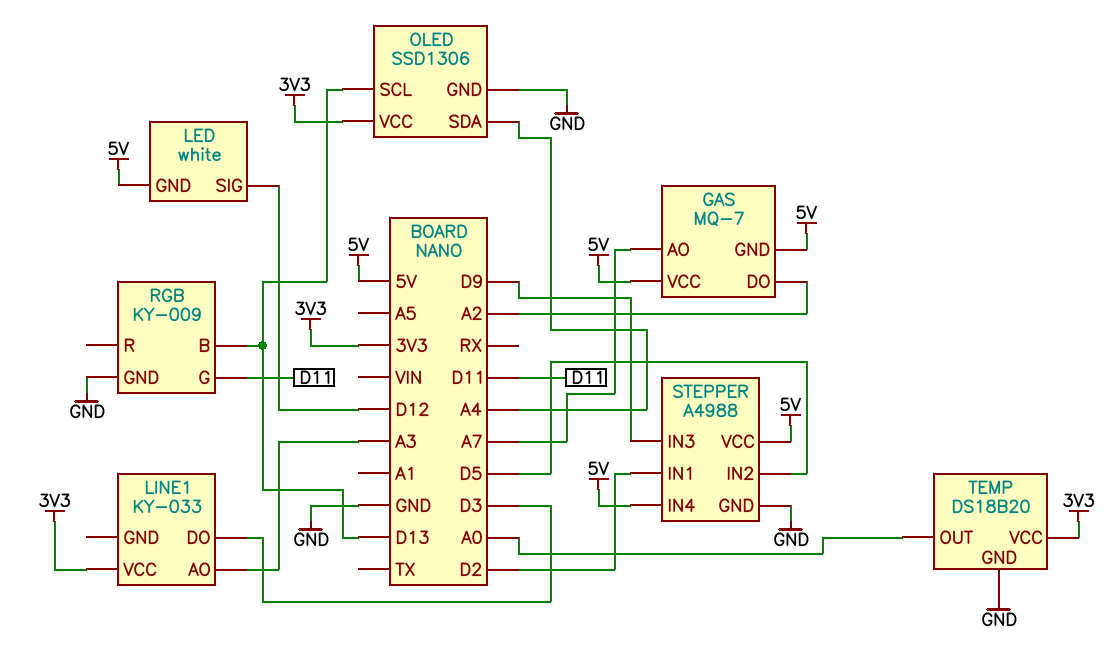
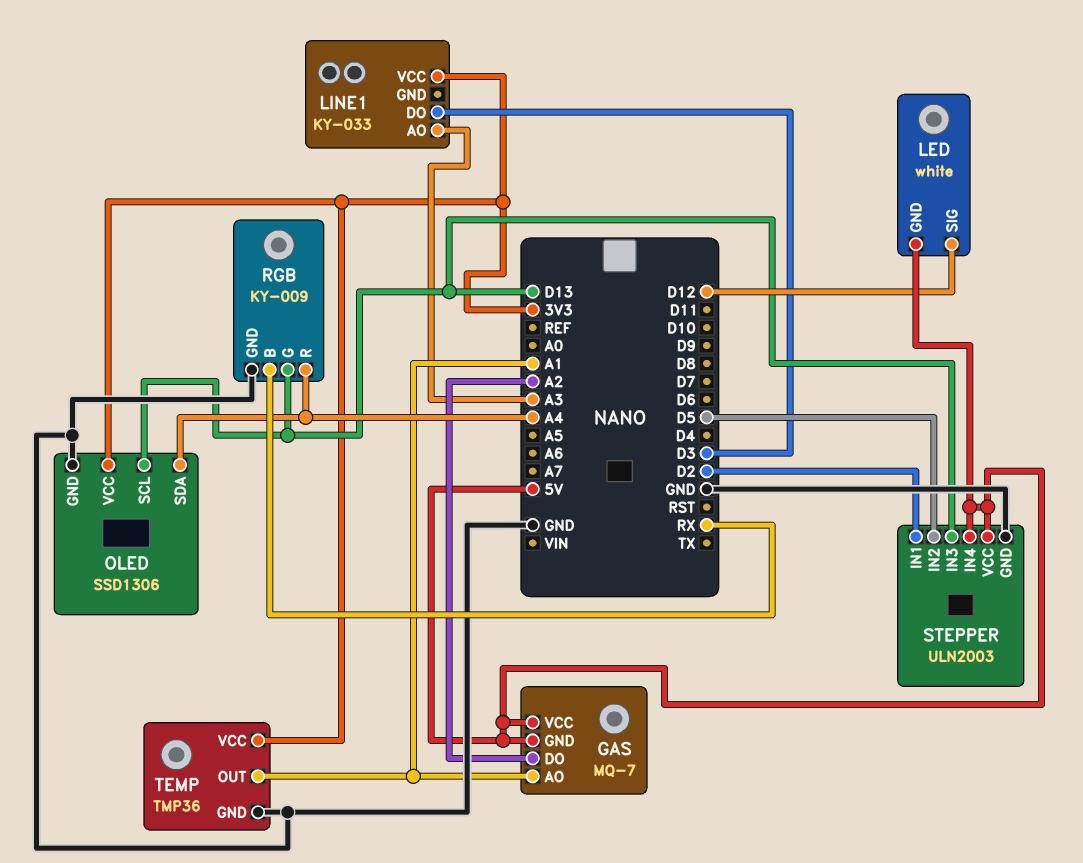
GAS pin AO: A7 -> A1
RGB pin B: D13 -> RX
RGB pin G: D11 -> D13
RGB pin R: none -> A4
STEPPER: A4988 -> ULN2003
STEPPER pin IN3: D9 -> D13
TEMP: DS18B20 -> TMP36
TEMP pin OUT: A0 -> A1

